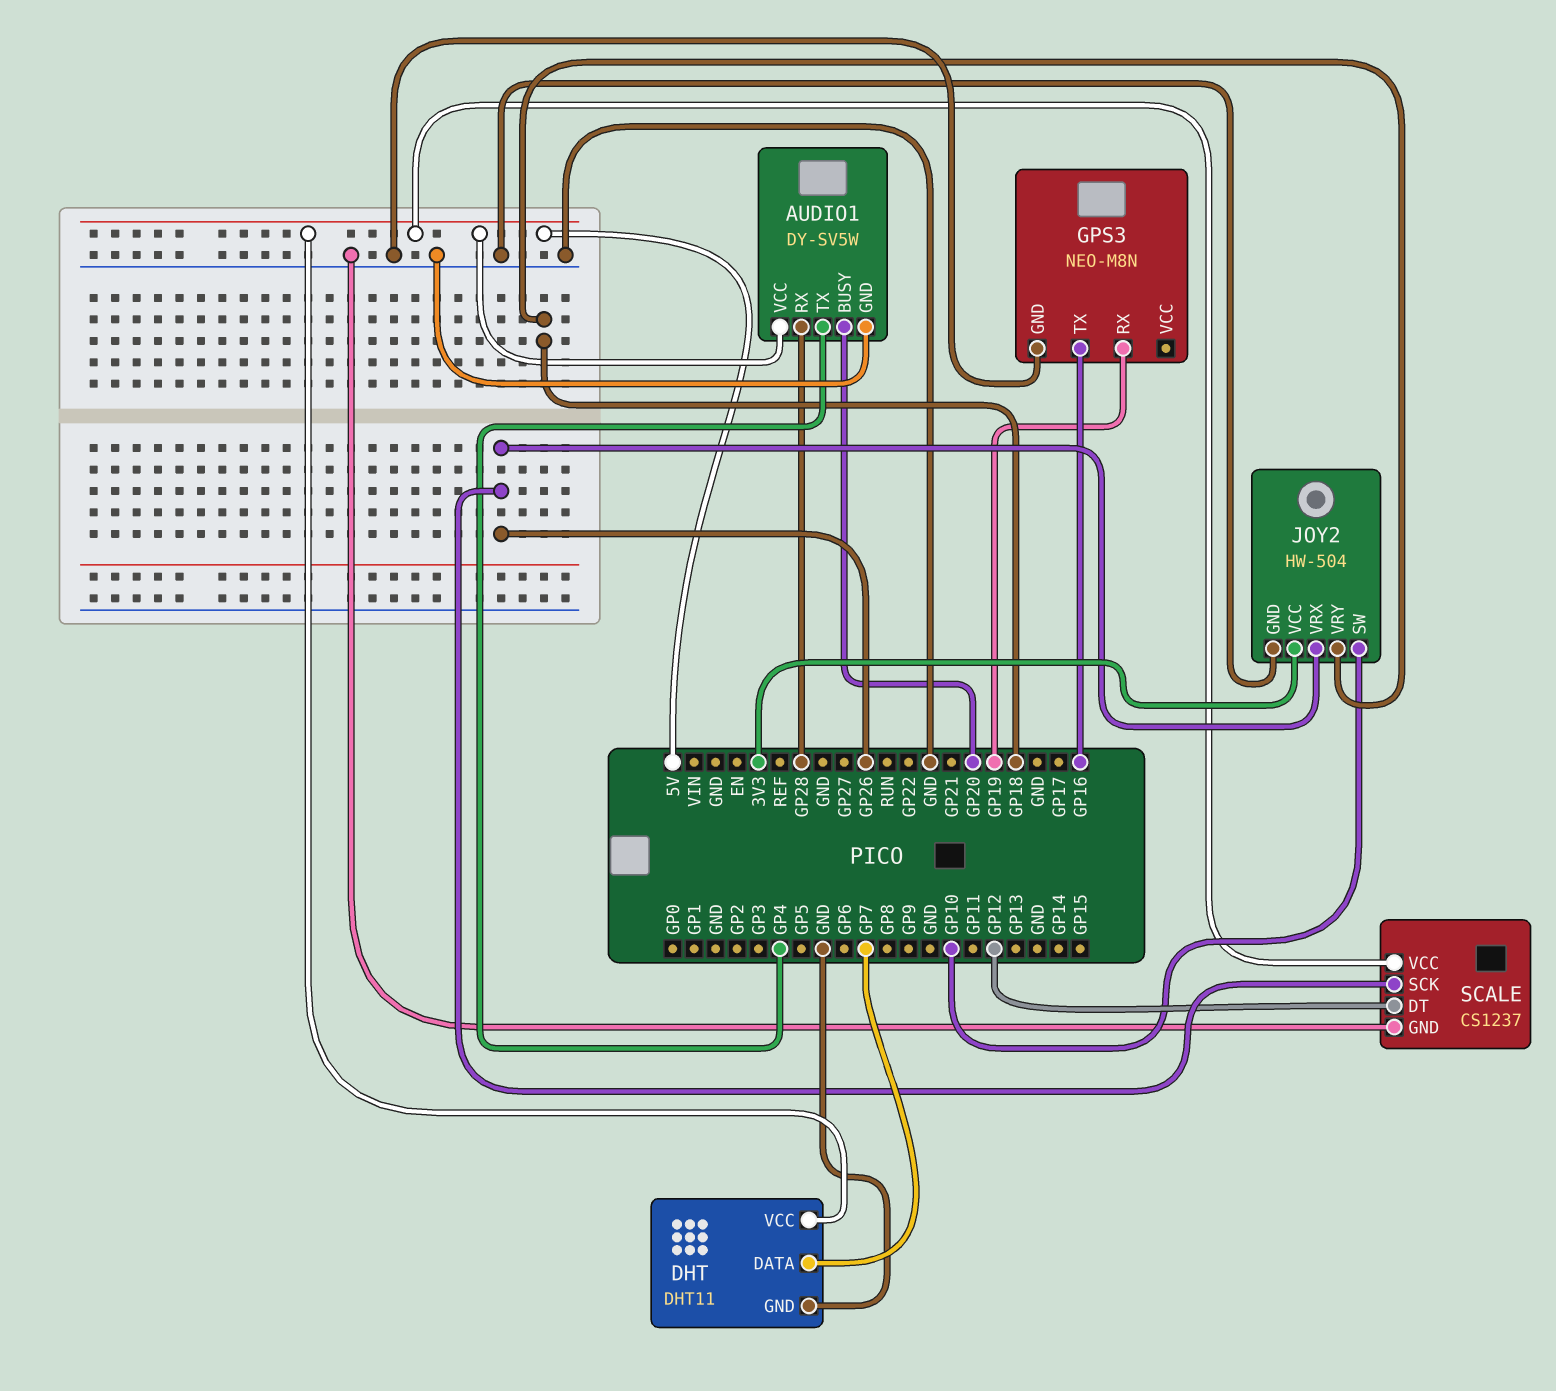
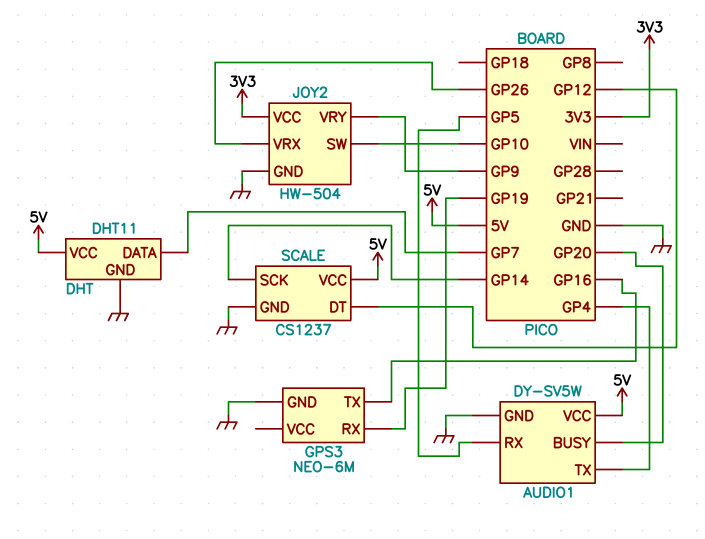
AUDIO1 pin RX: GP28 -> GP5
GPS3: NEO-M8N -> NEO-6M
JOY2 pin VRY: GP18 -> GP9
SCALE pin SCK: GP26 -> GP14

